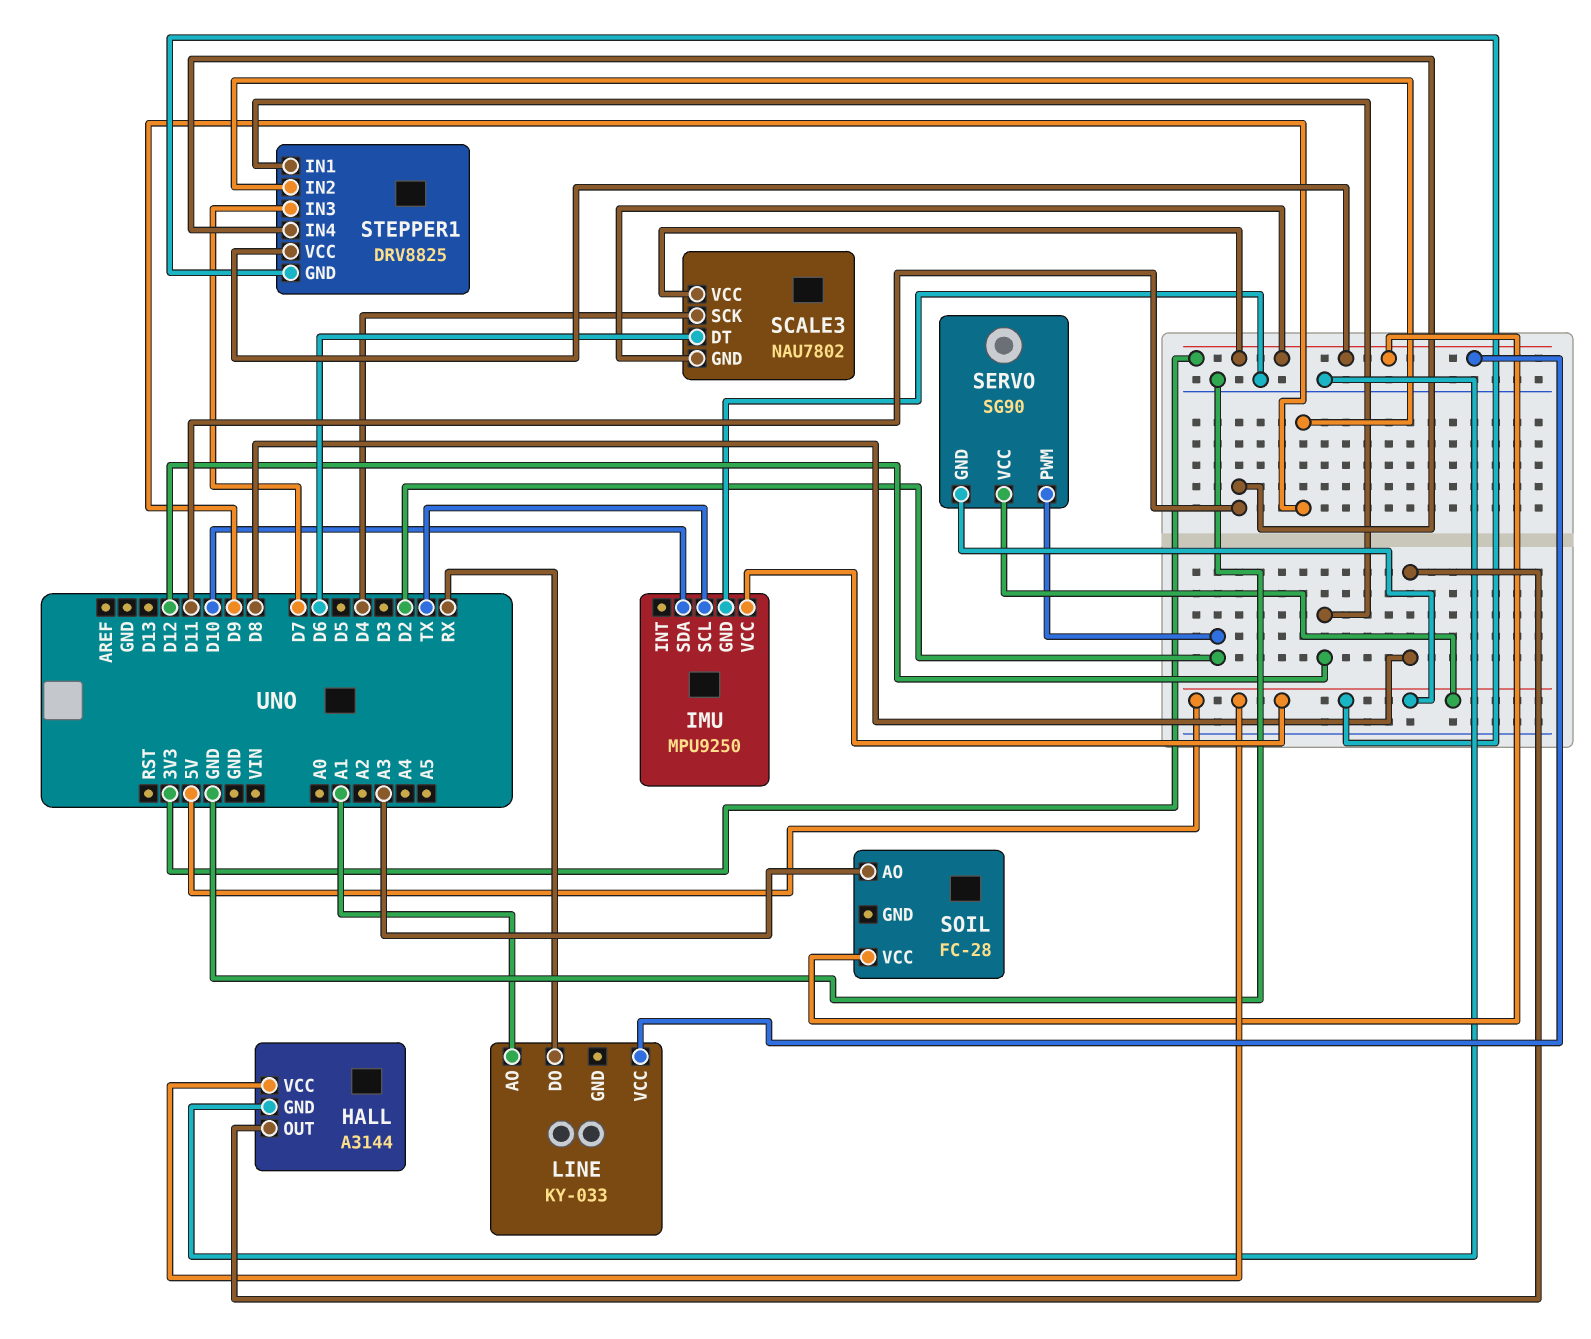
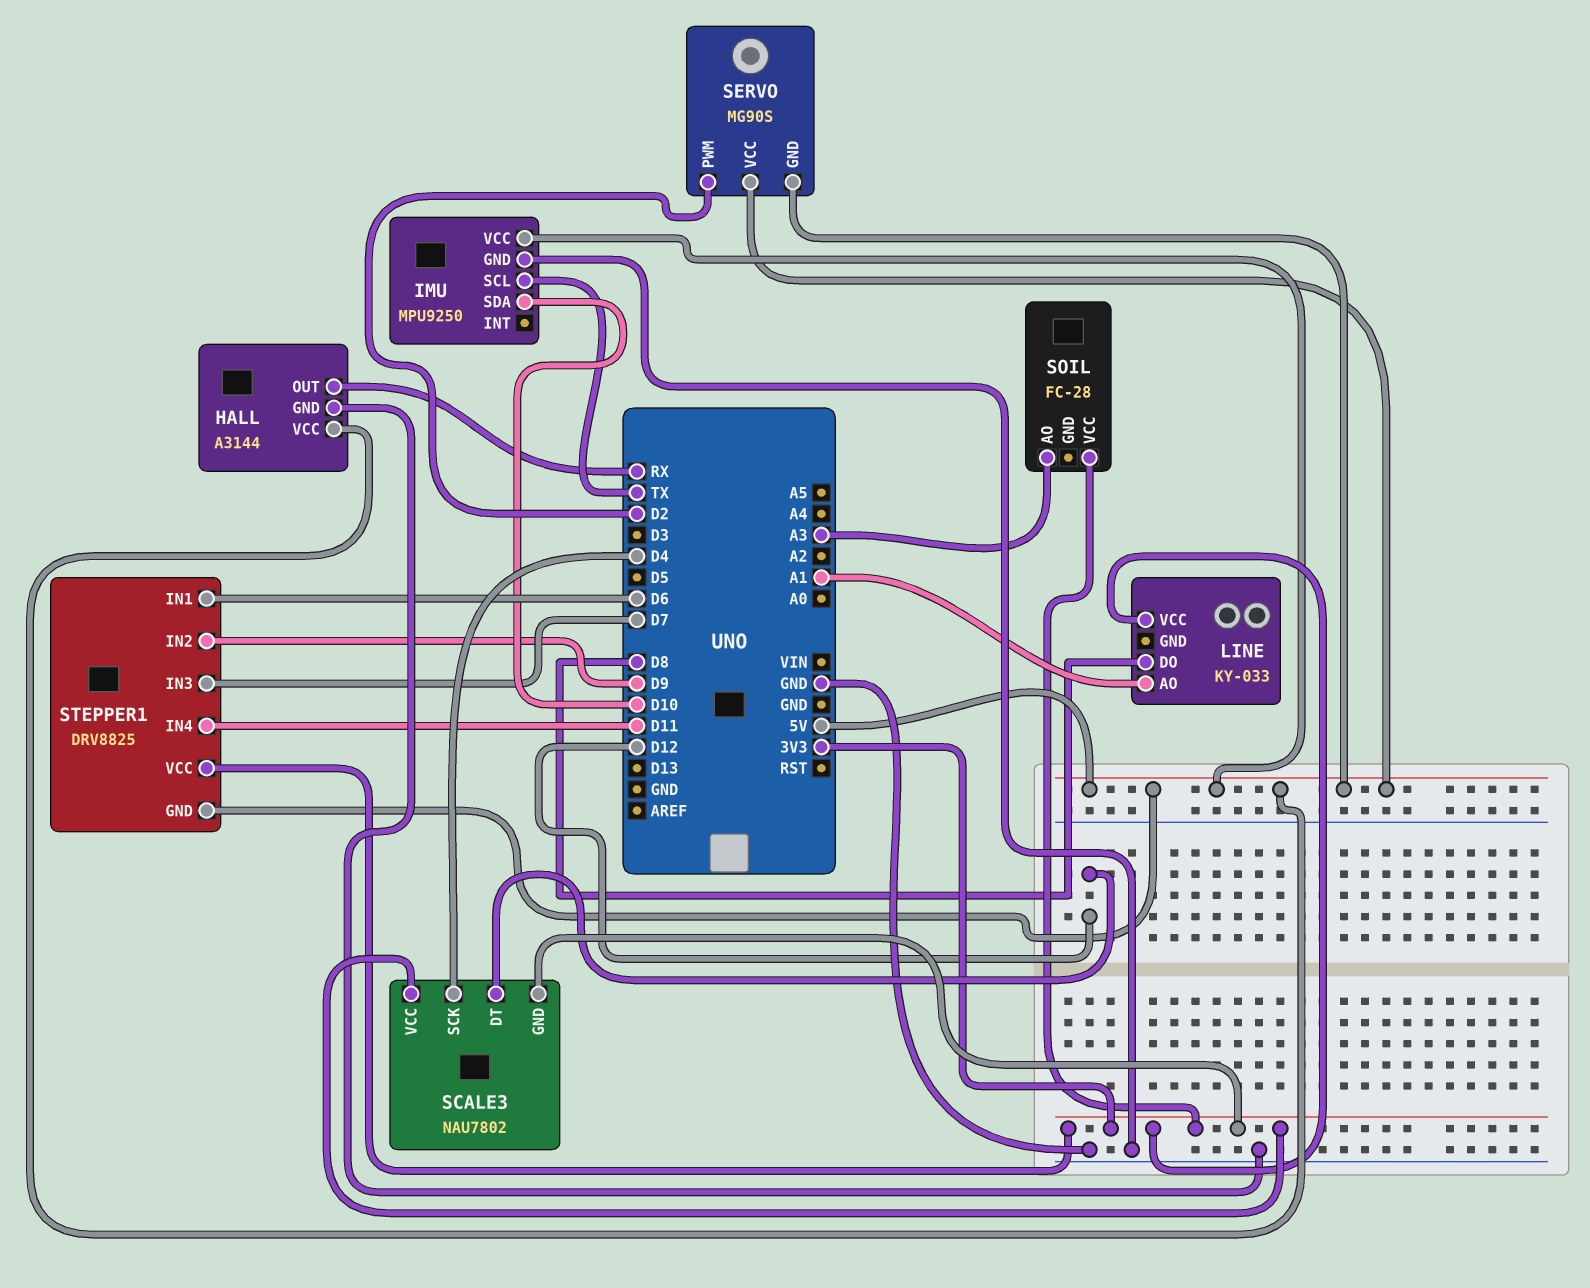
HALL pin OUT: D8 -> RX
LINE pin DO: RX -> D8
SCALE3 pin DT: D6 -> D12
SERVO: SG90 -> MG90S
STEPPER1 pin IN1: D12 -> D6

